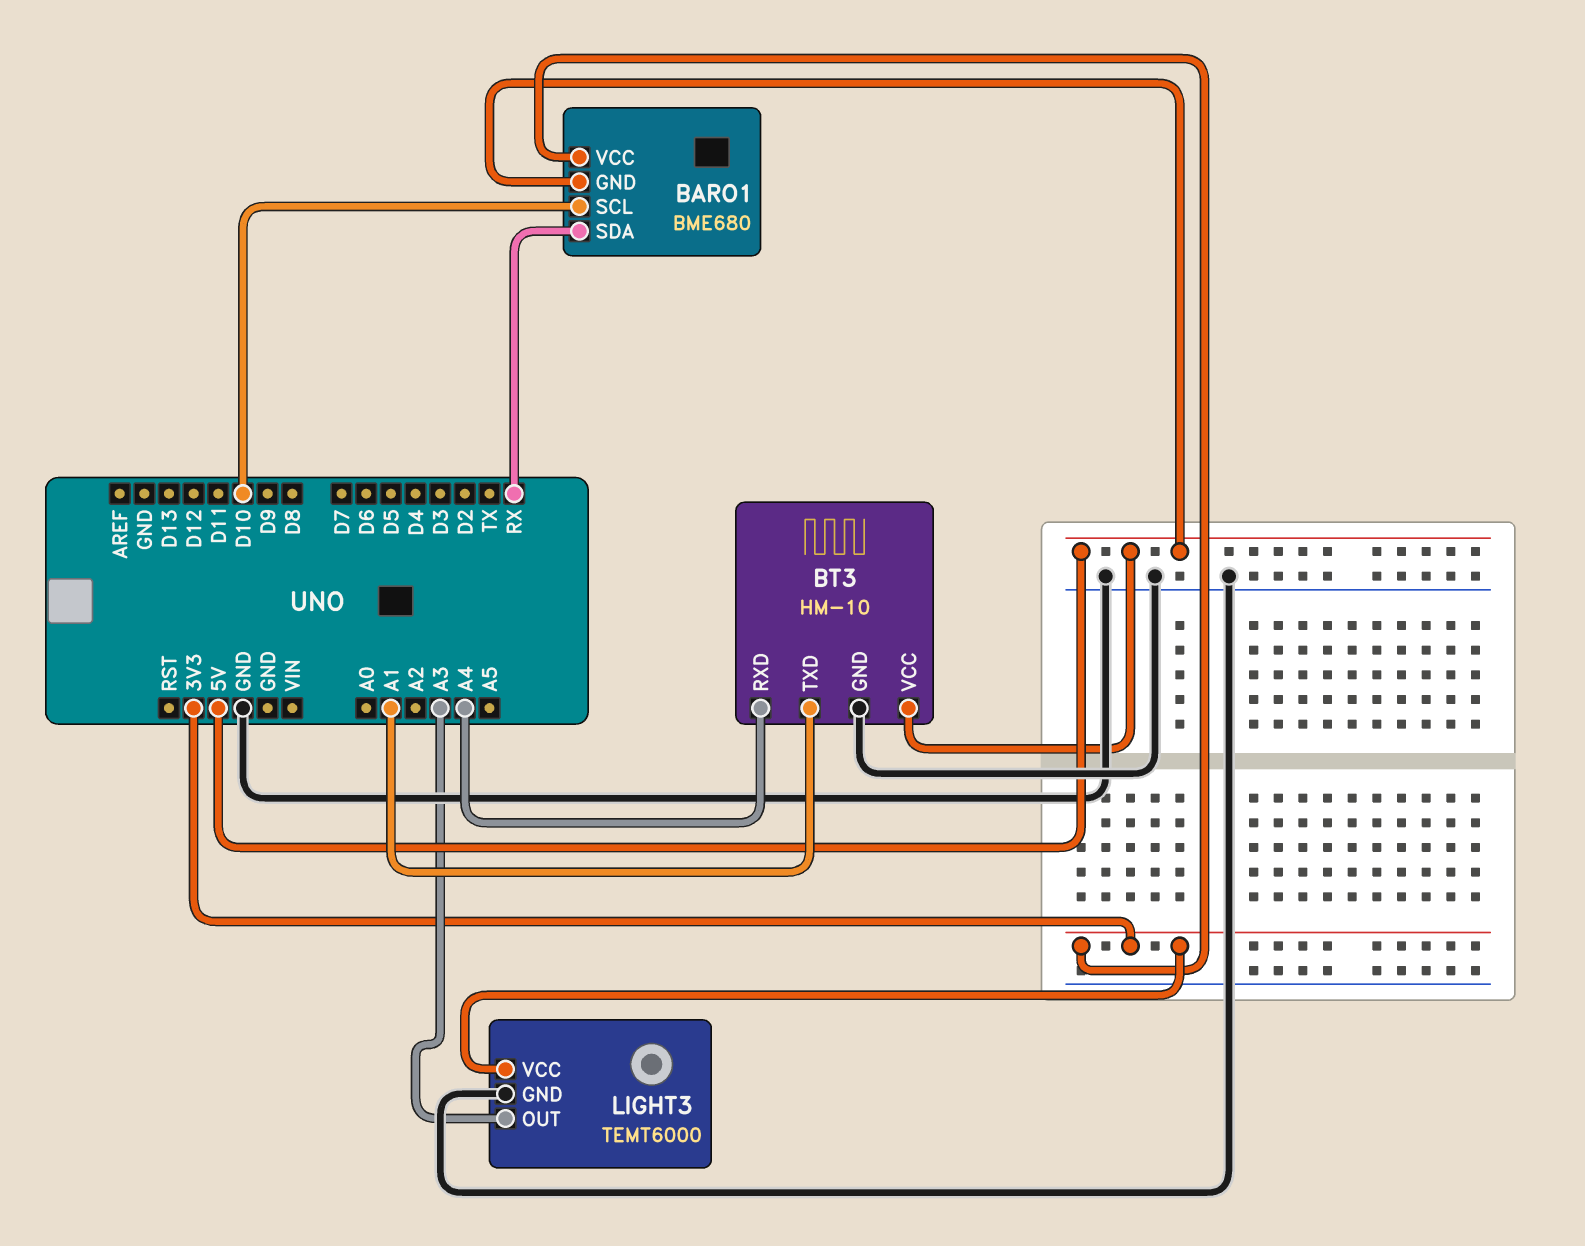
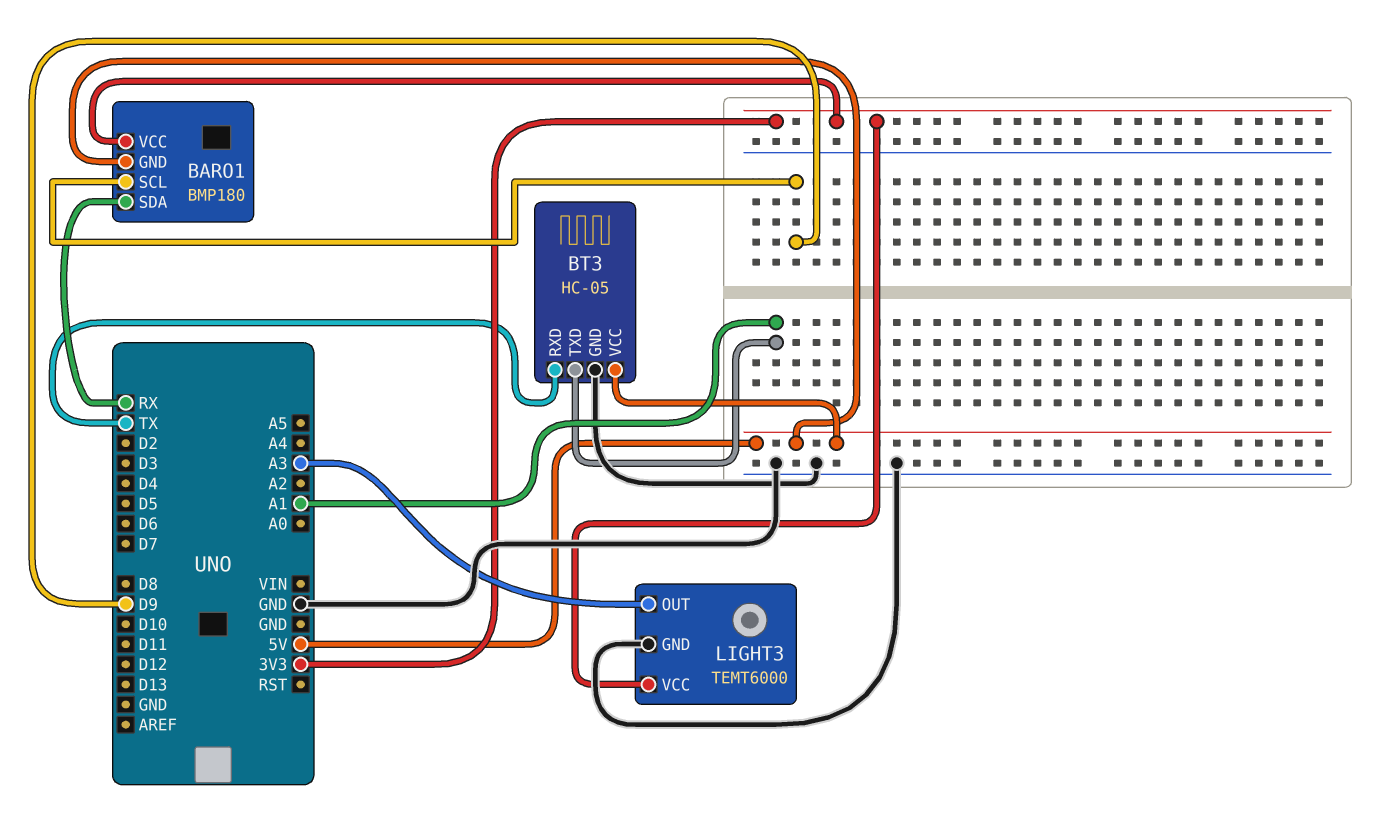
BARO1: BME680 -> BMP180
BARO1 pin SCL: D10 -> D9
BT3: HM-10 -> HC-05
BT3 pin RXD: A4 -> TX

